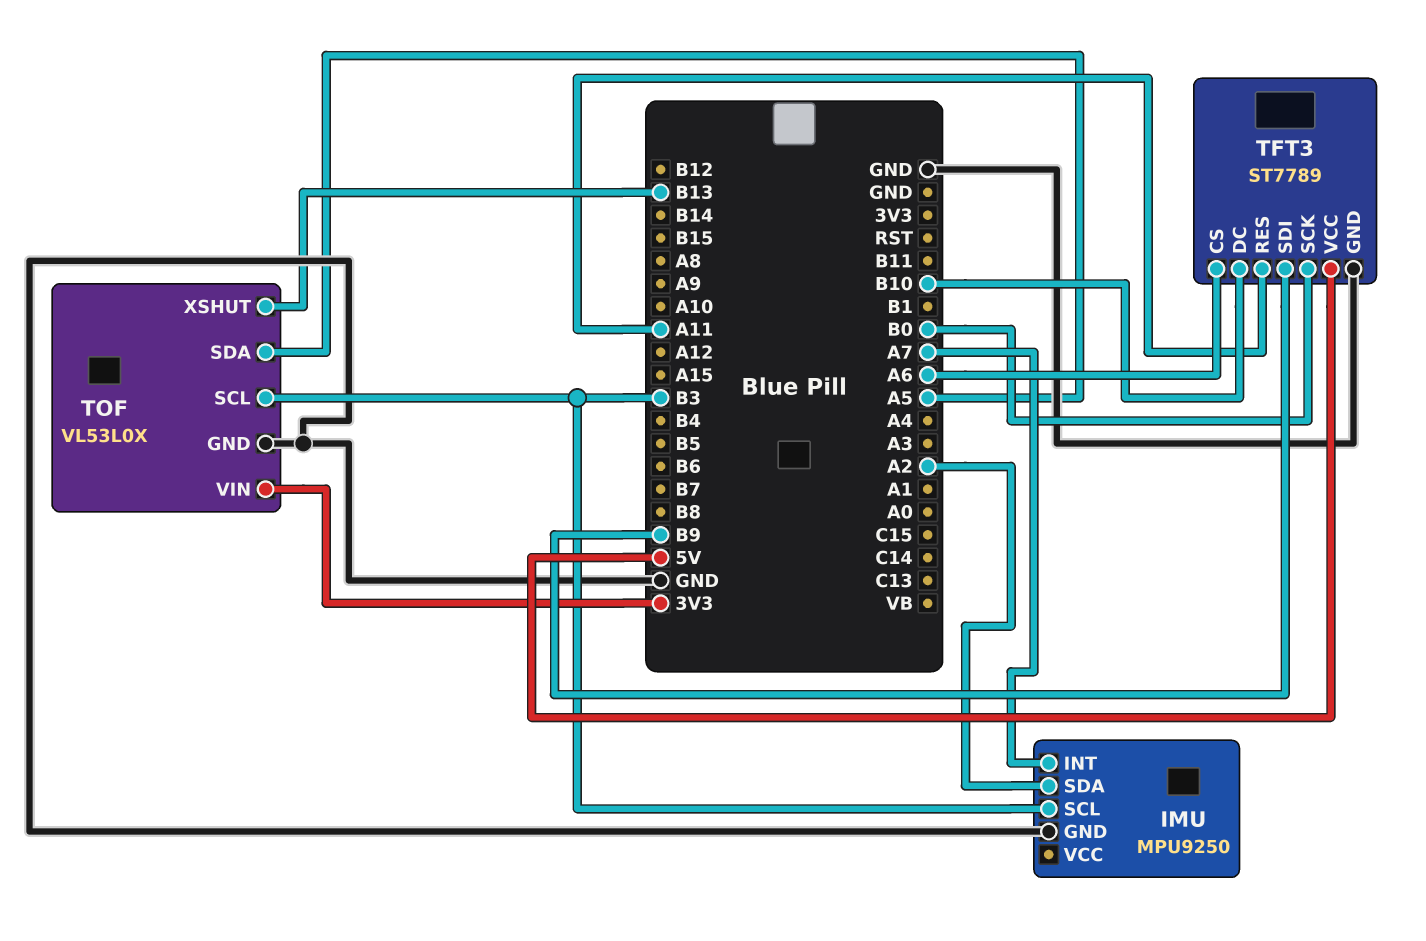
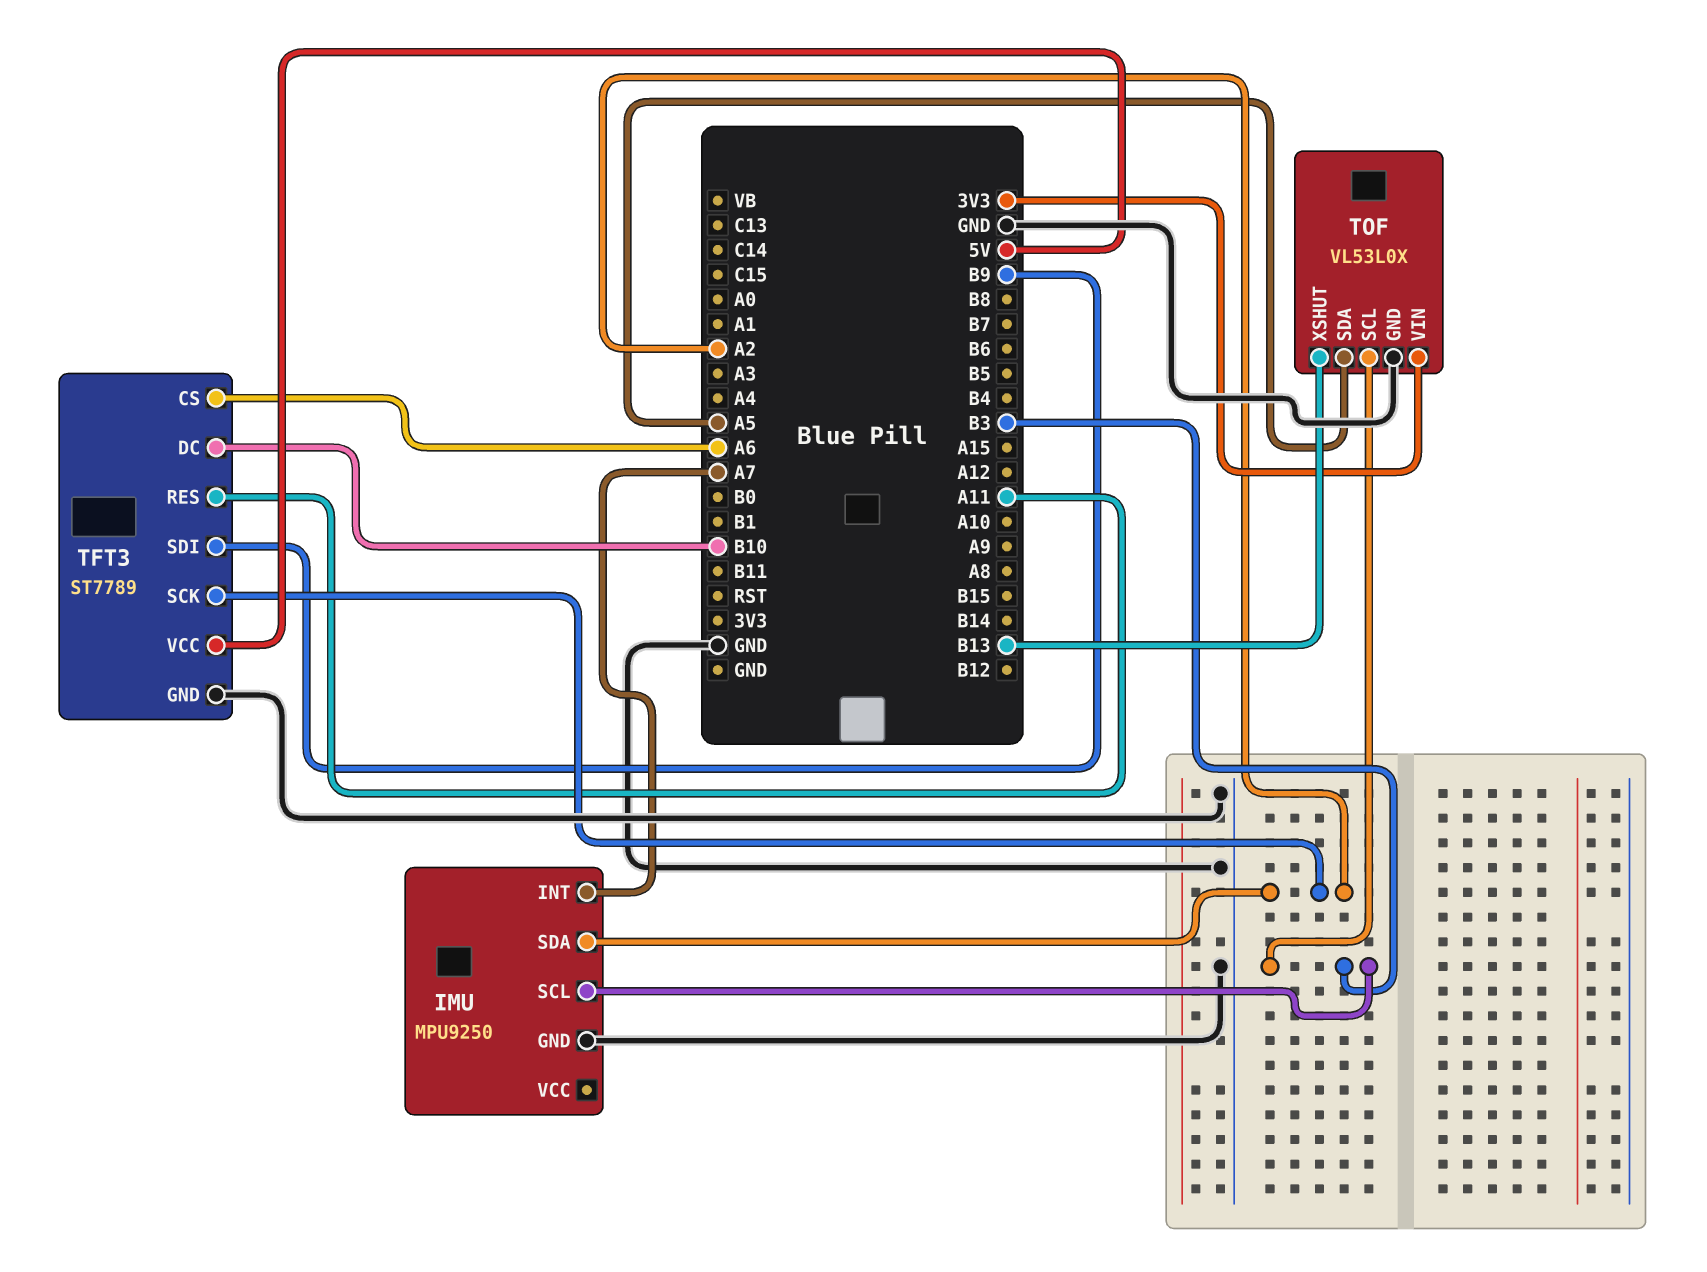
TFT3 pin SCK: B0 -> A2

